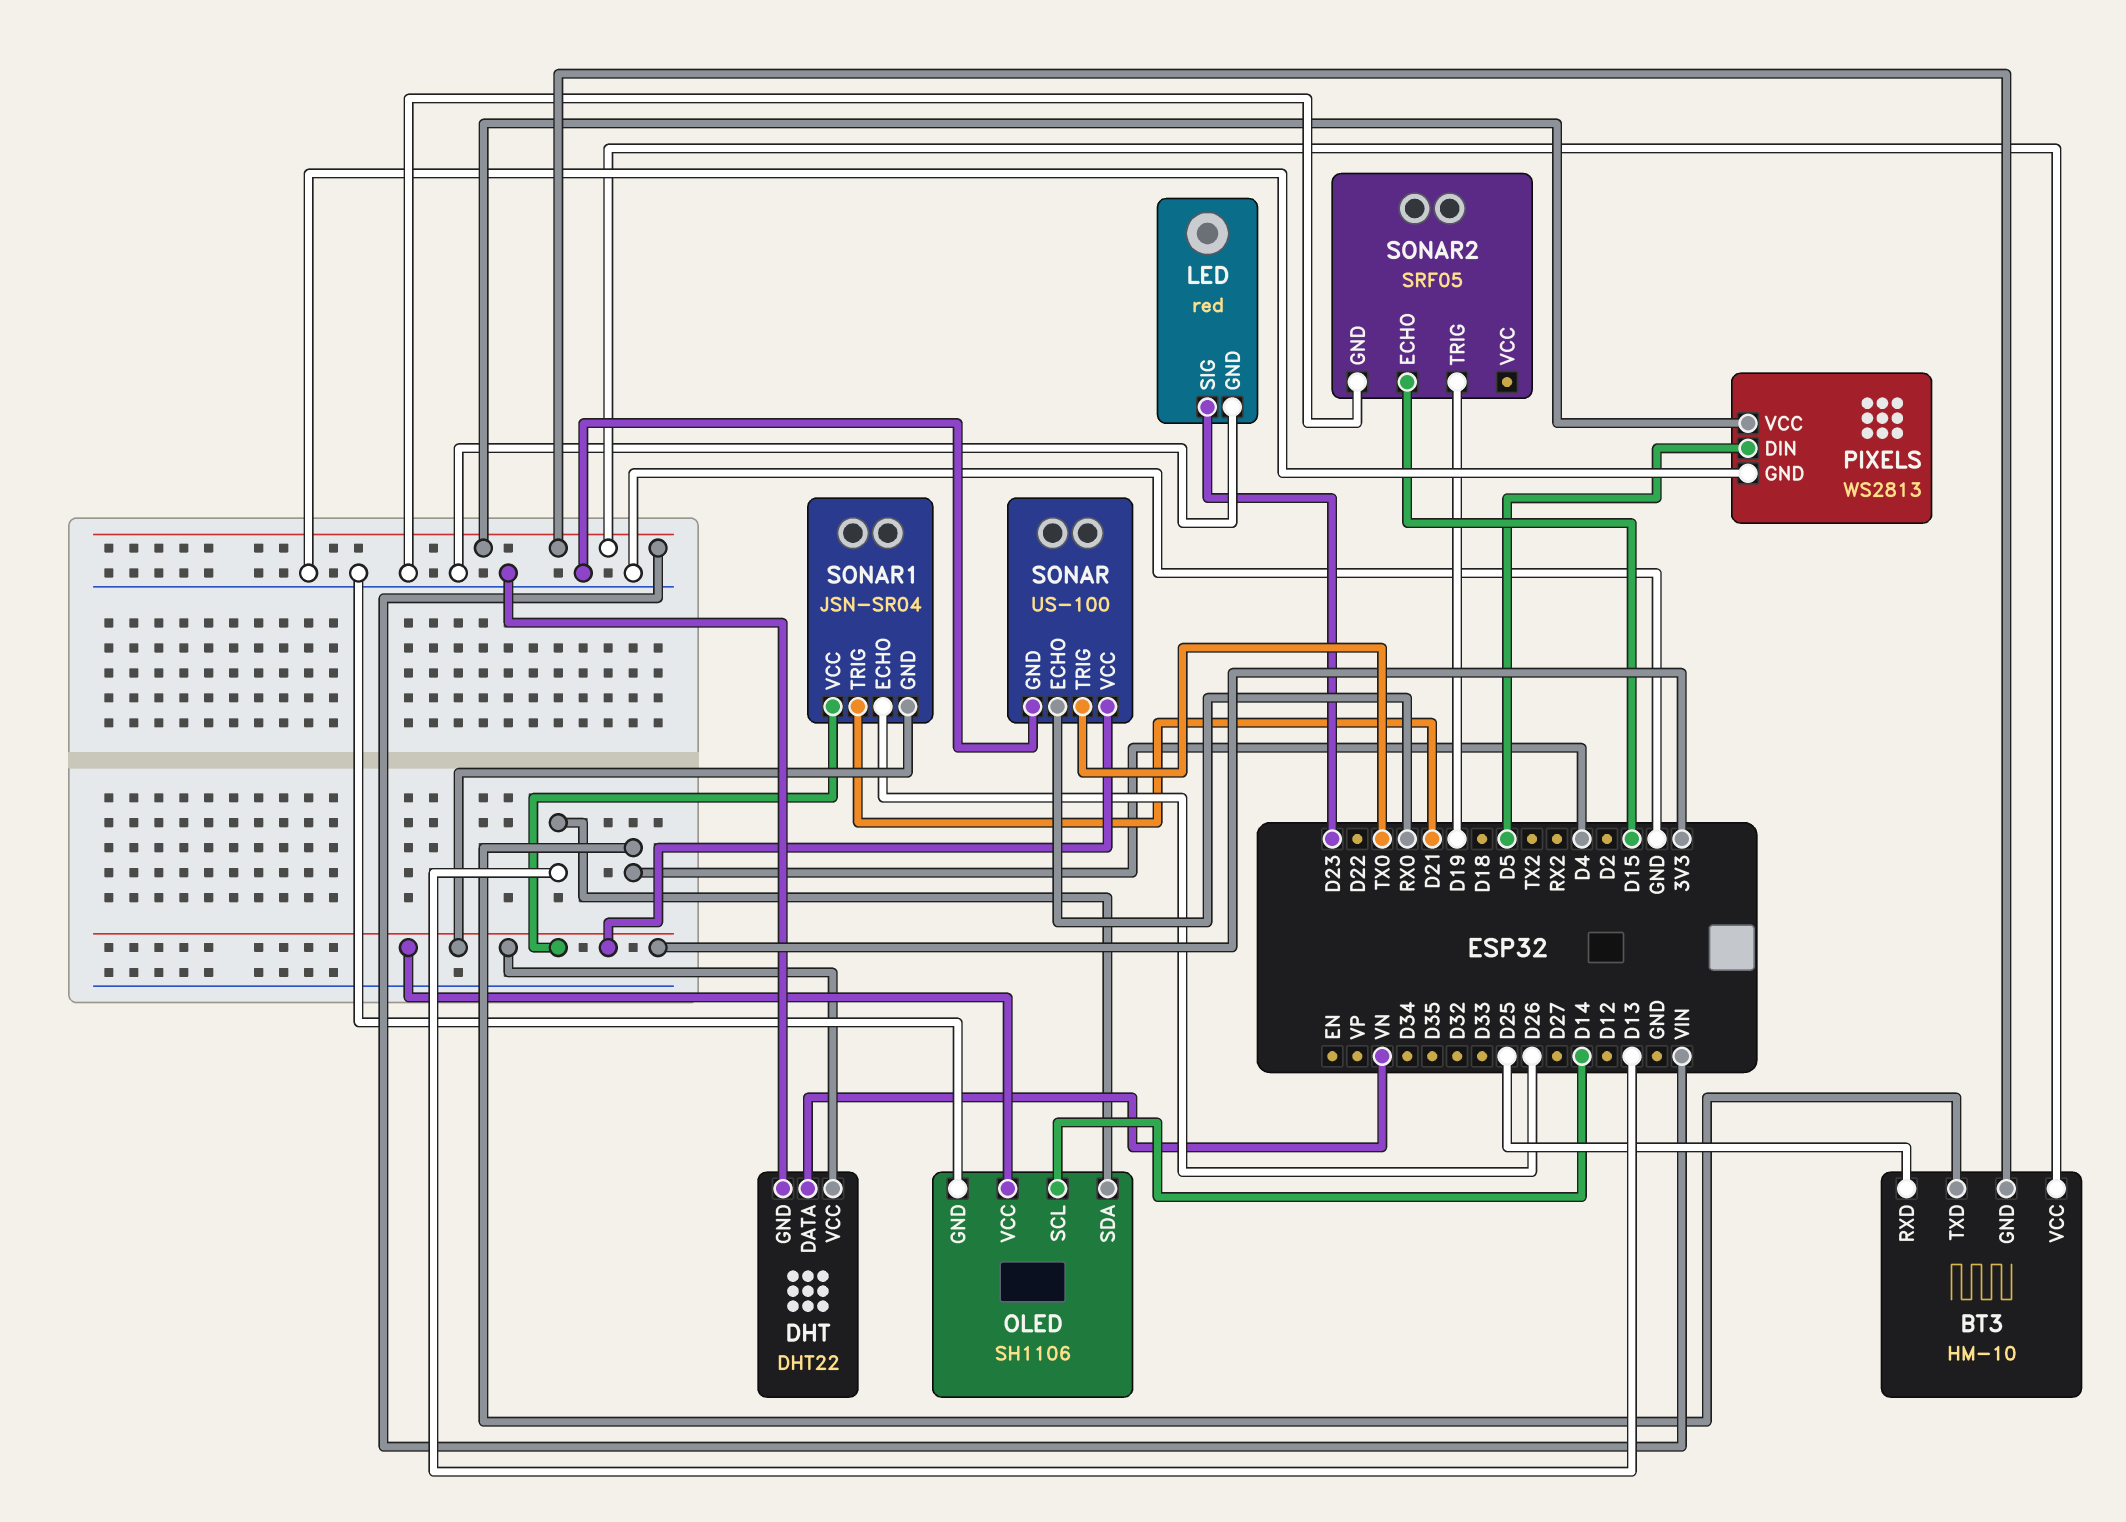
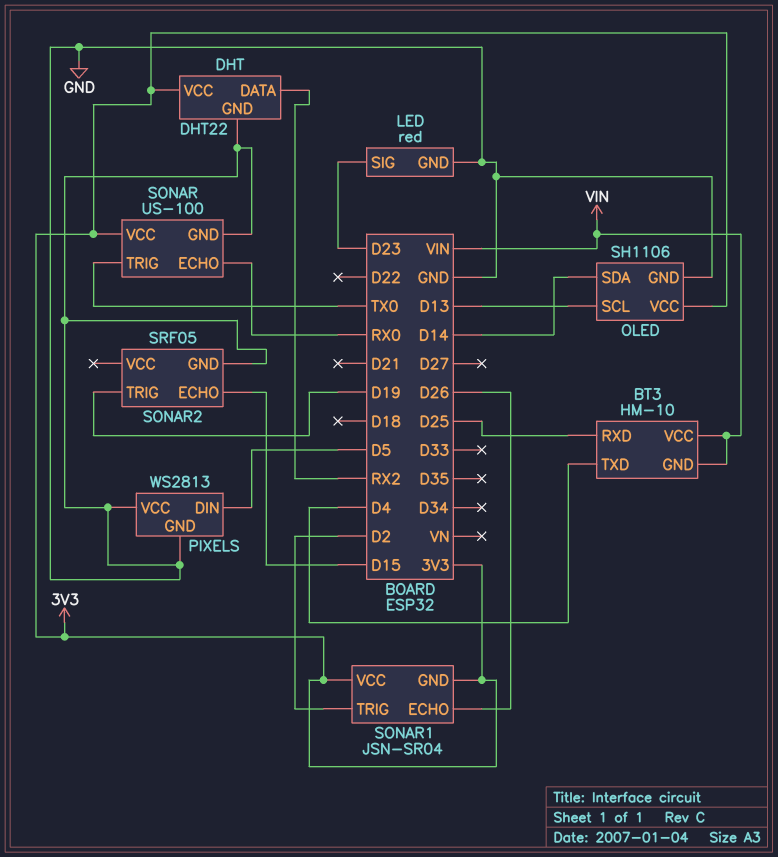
DHT pin DATA: VN -> RX2
OLED pin SCL: D14 -> D13
OLED pin SDA: D13 -> D14
PIXELS pin VCC: VIN -> GND
SONAR1 pin TRIG: D21 -> D2

